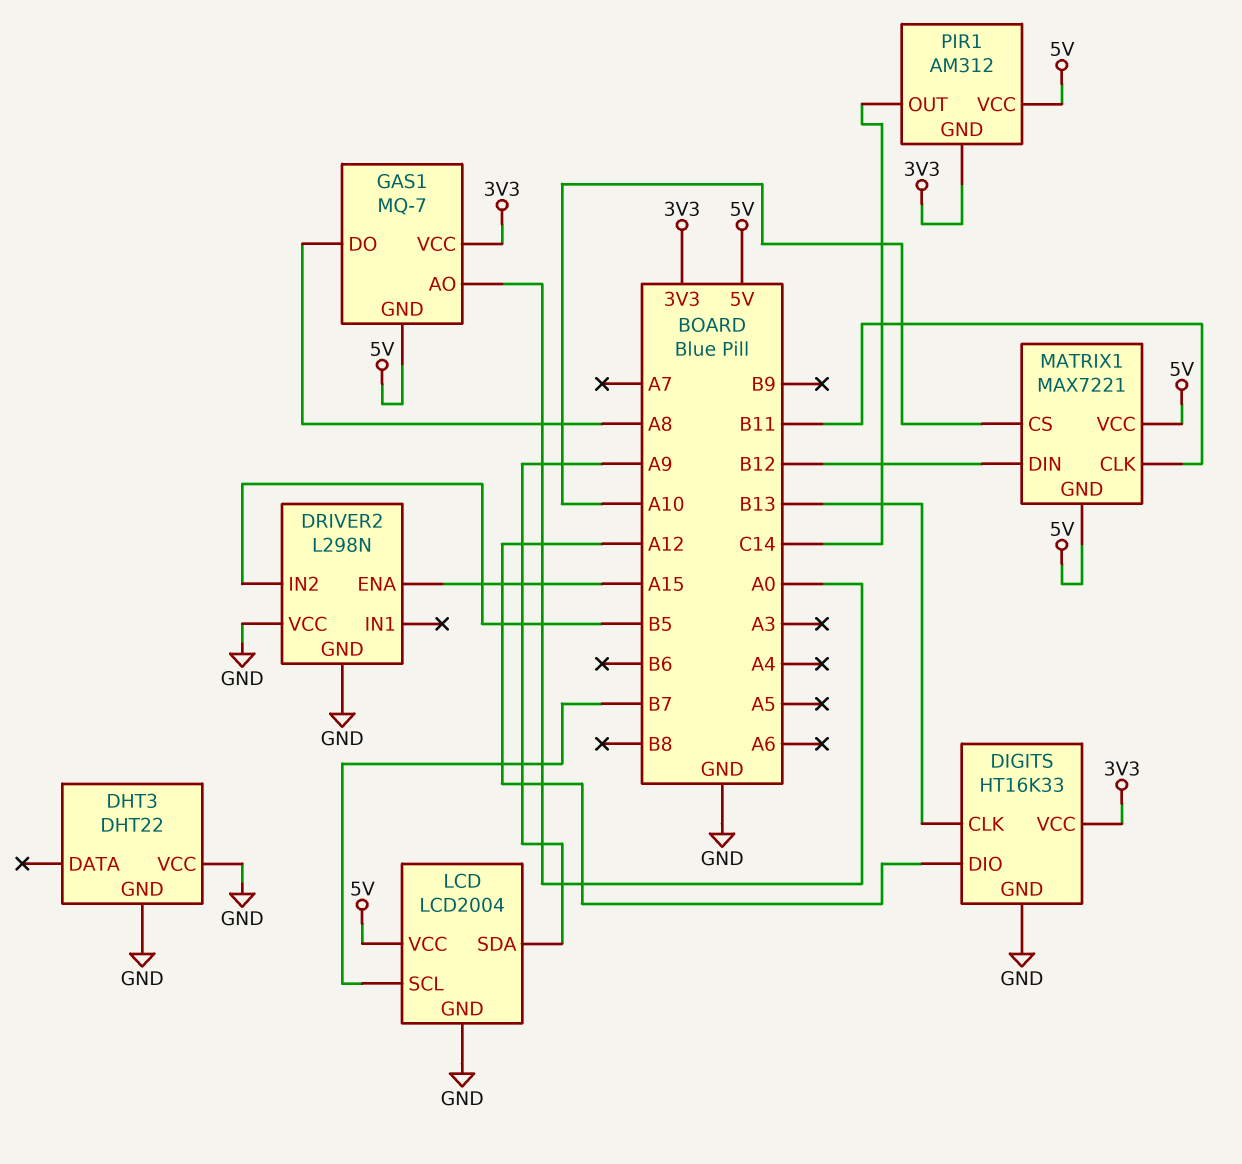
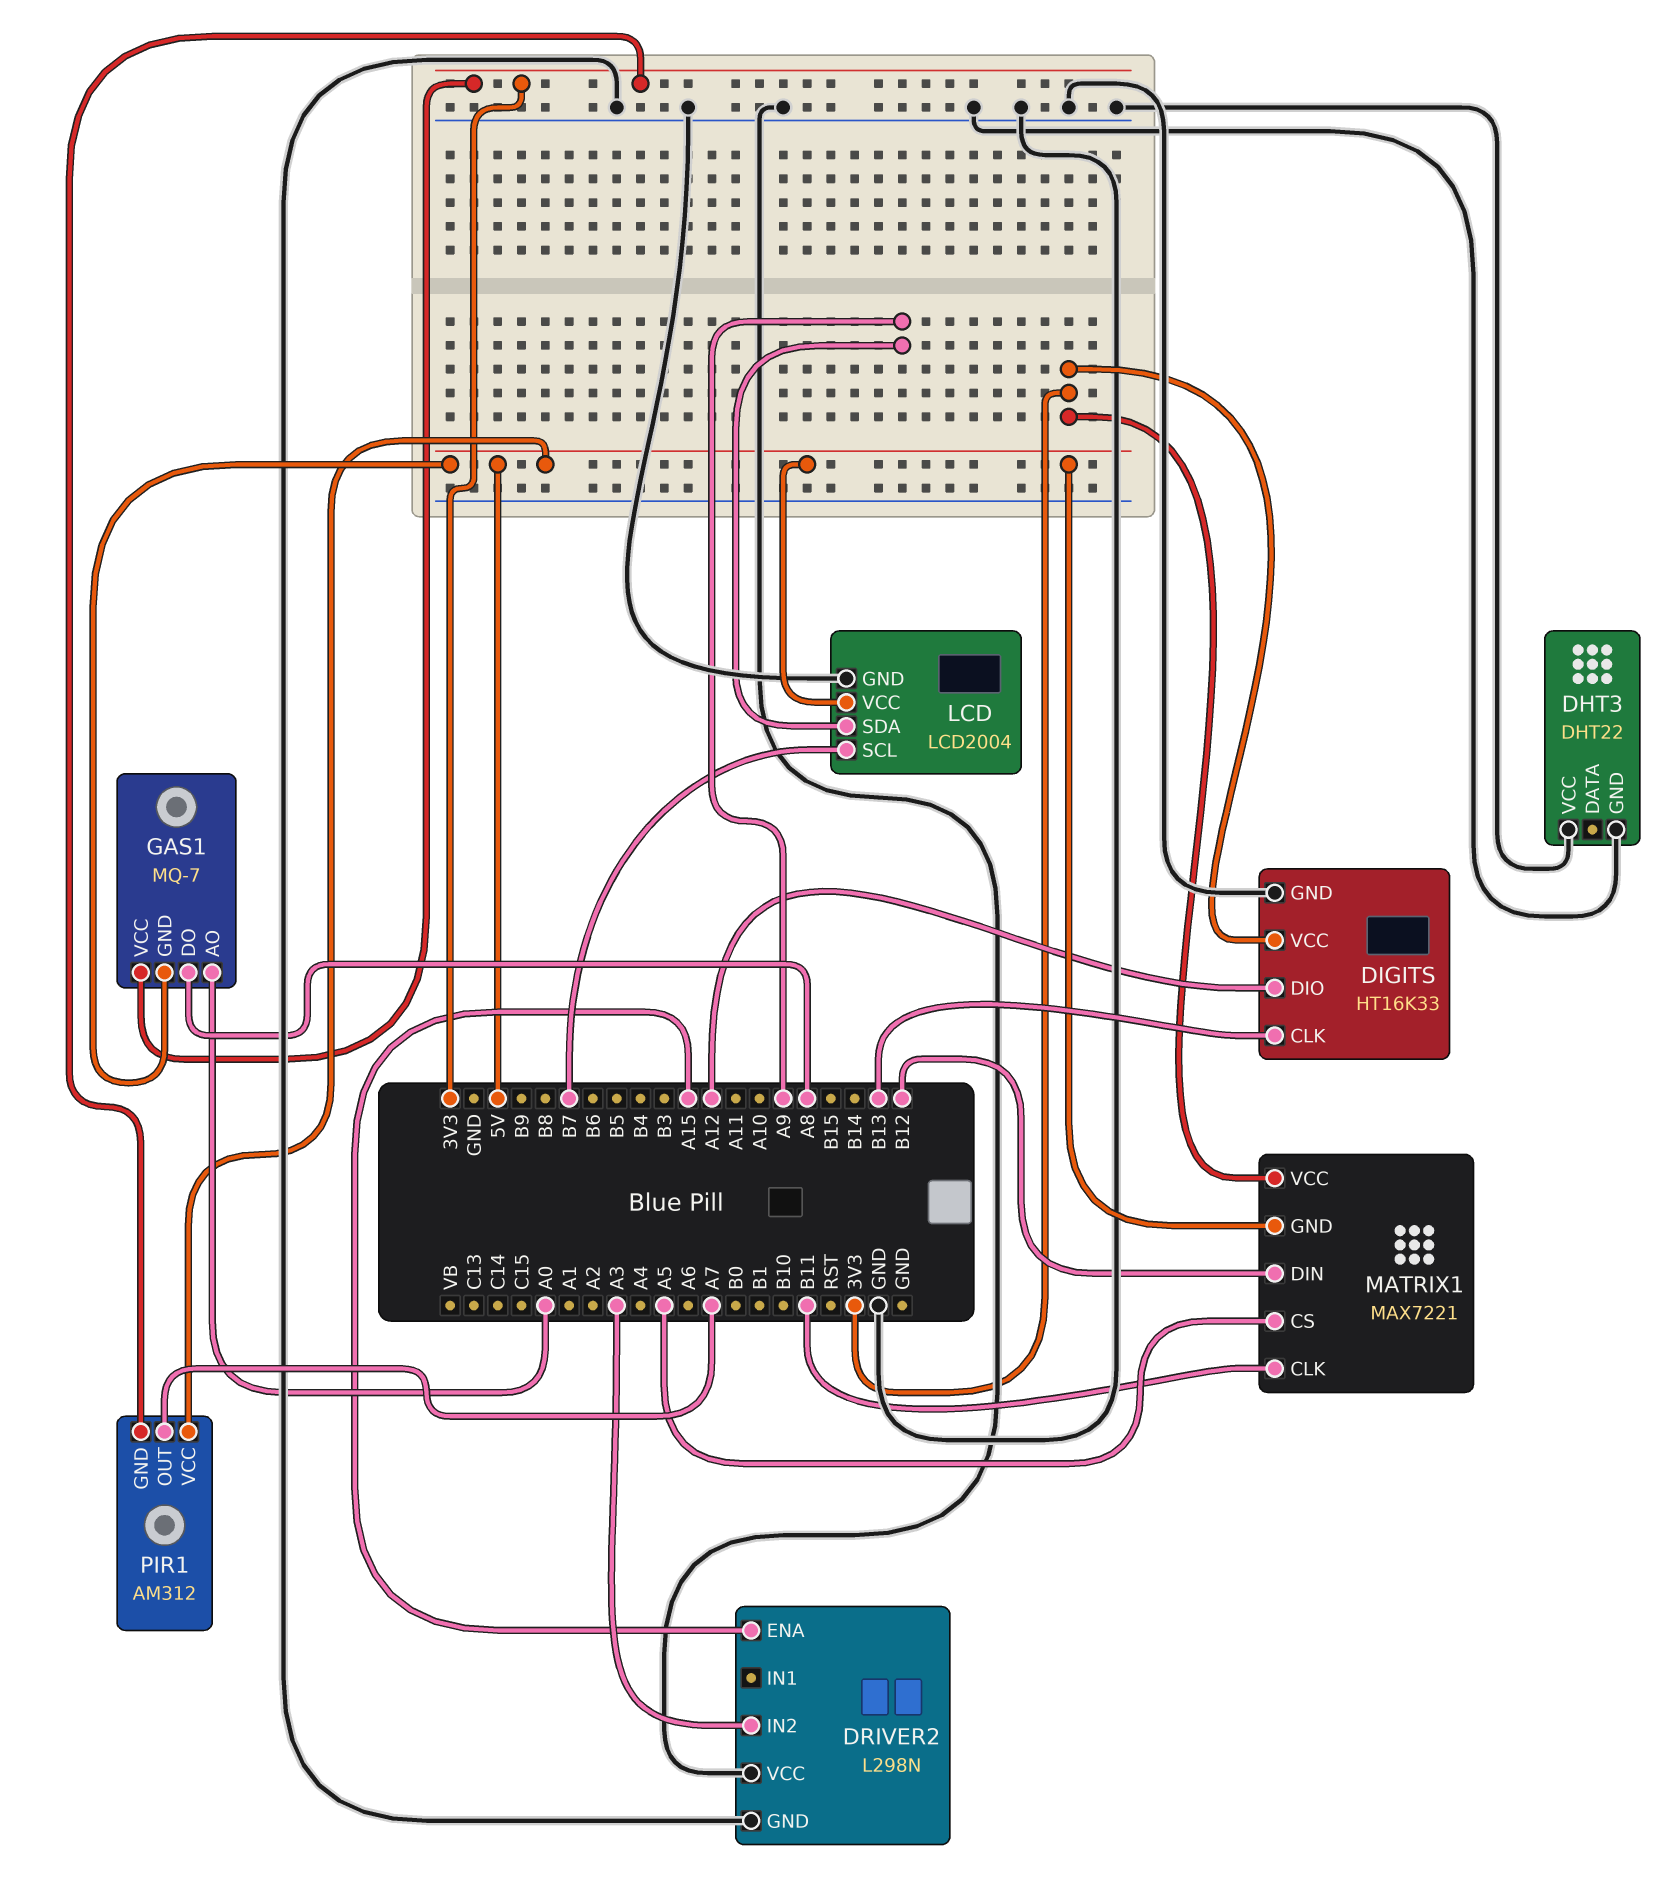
DRIVER2 pin IN2: B5 -> A3
MATRIX1 pin CS: A10 -> A5
MATRIX1 pin VCC: 5V -> 3V3
PIR1 pin OUT: C14 -> A7

